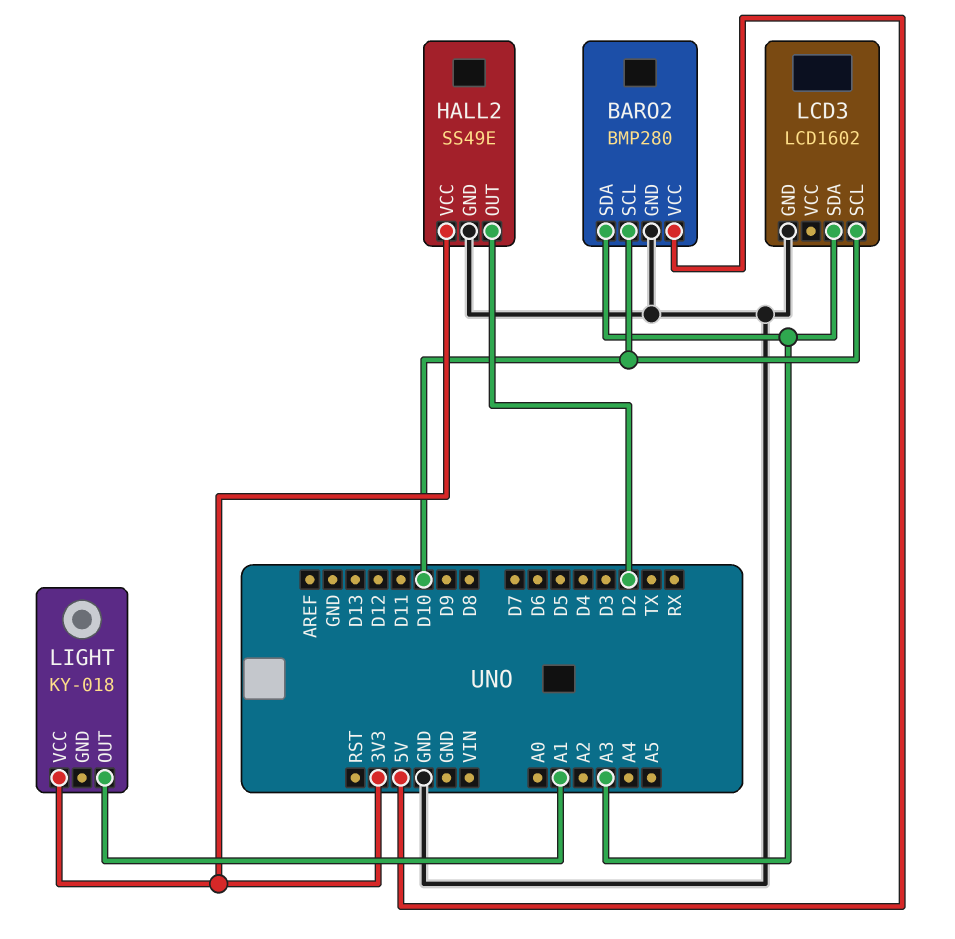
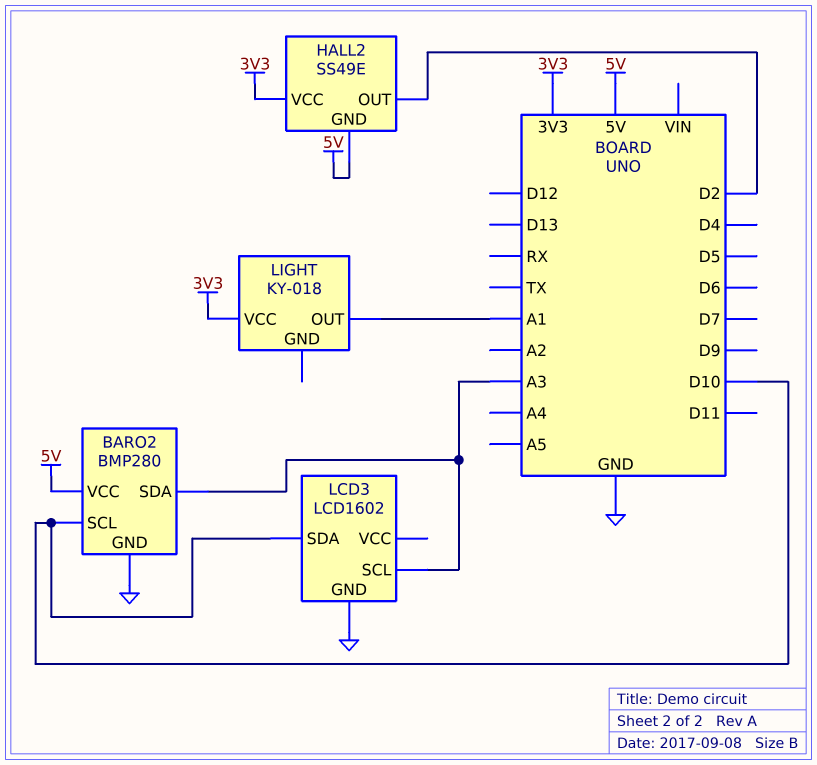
HALL2 pin GND: GND -> 5V
LCD3 pin SCL: D10 -> A3
LCD3 pin SDA: A3 -> D10

